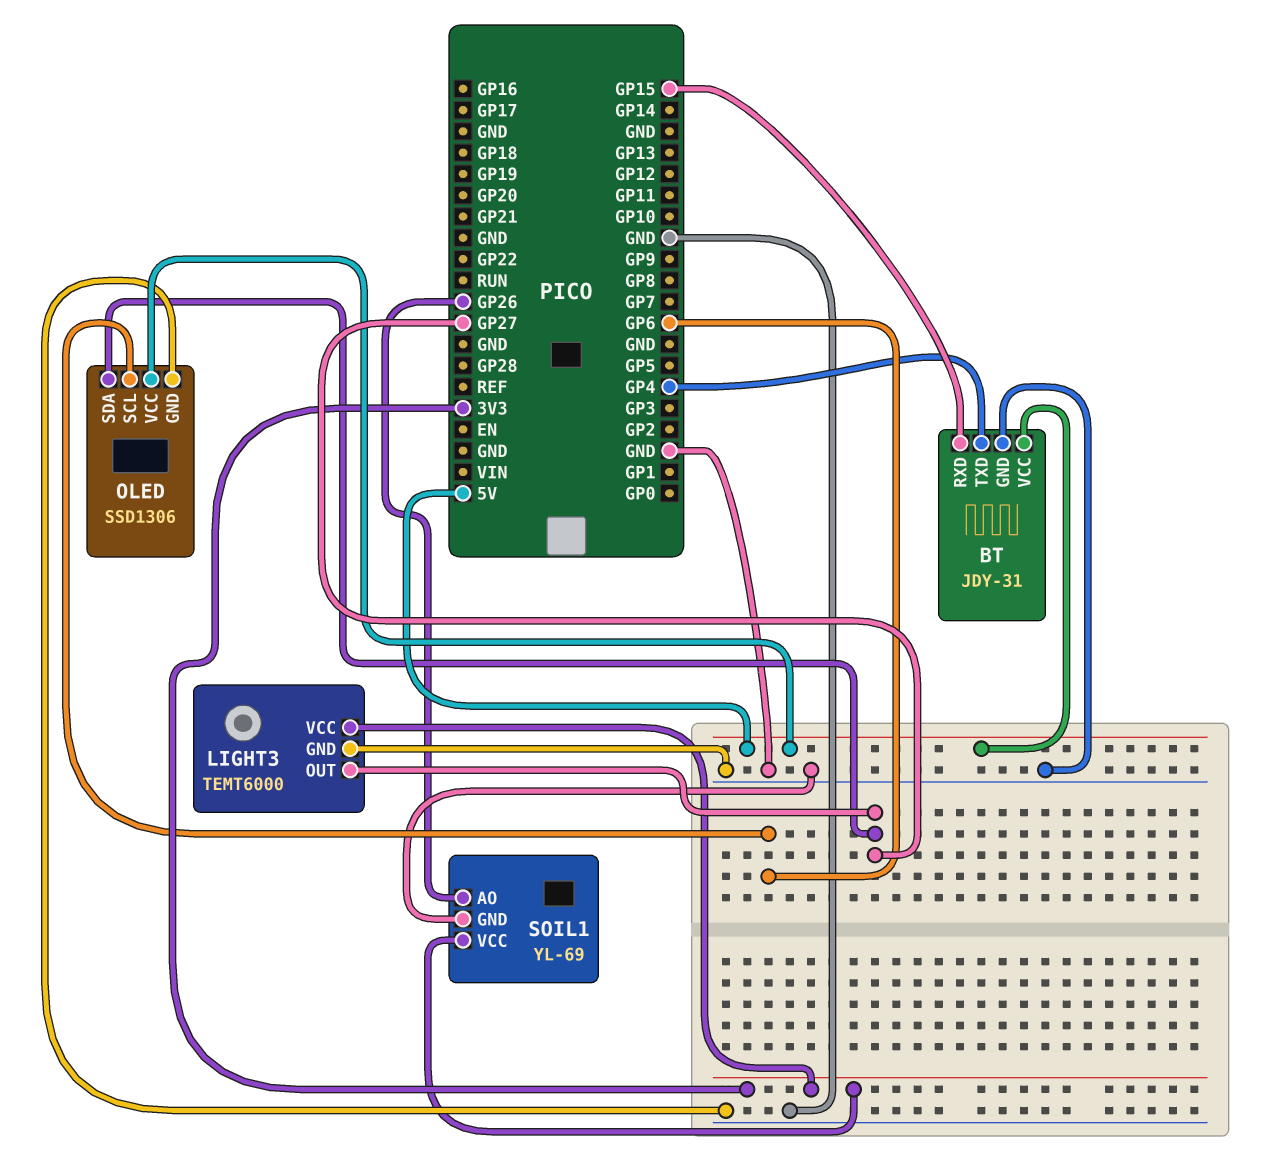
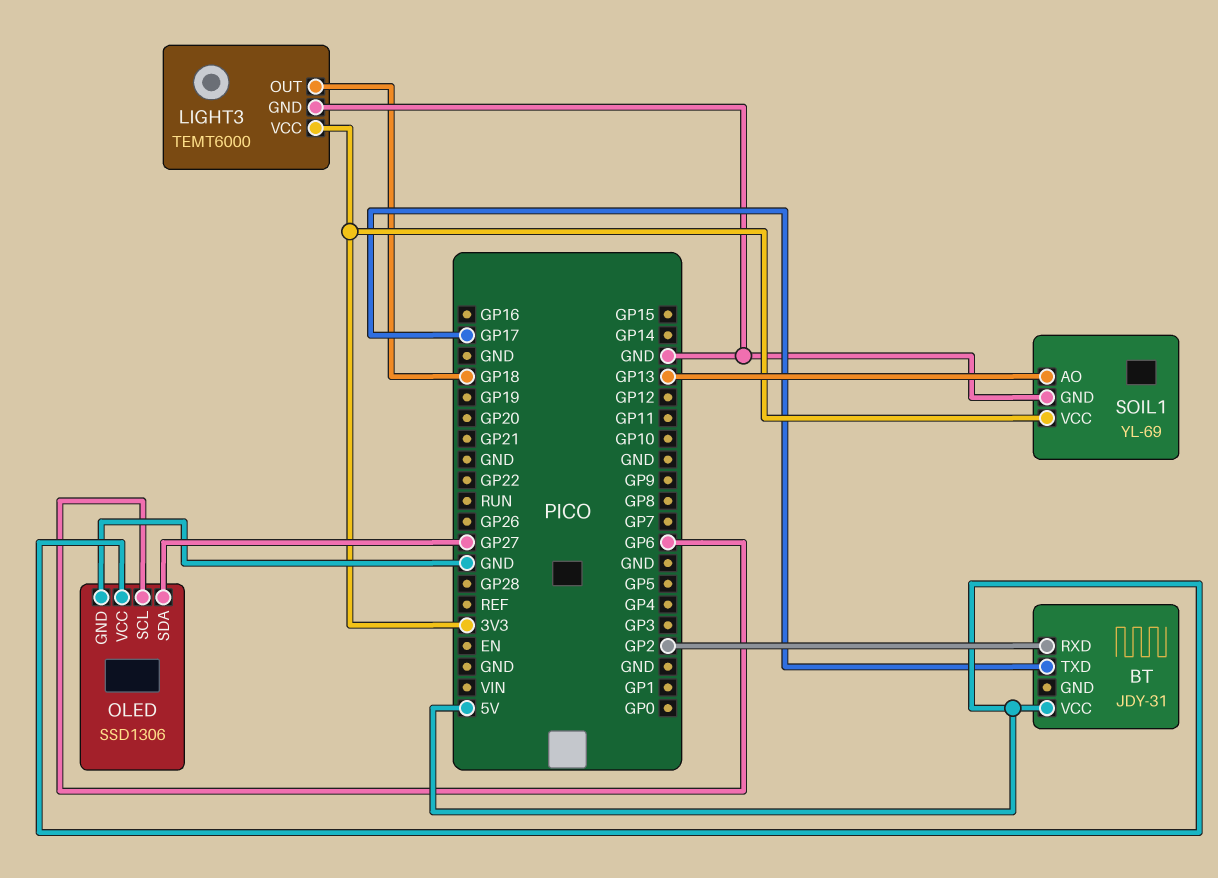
BT pin GND: GND -> none
BT pin RXD: GP15 -> GP2
BT pin TXD: GP4 -> GP17
LIGHT3 pin OUT: GP27 -> GP18
SOIL1 pin AO: GP26 -> GP13

